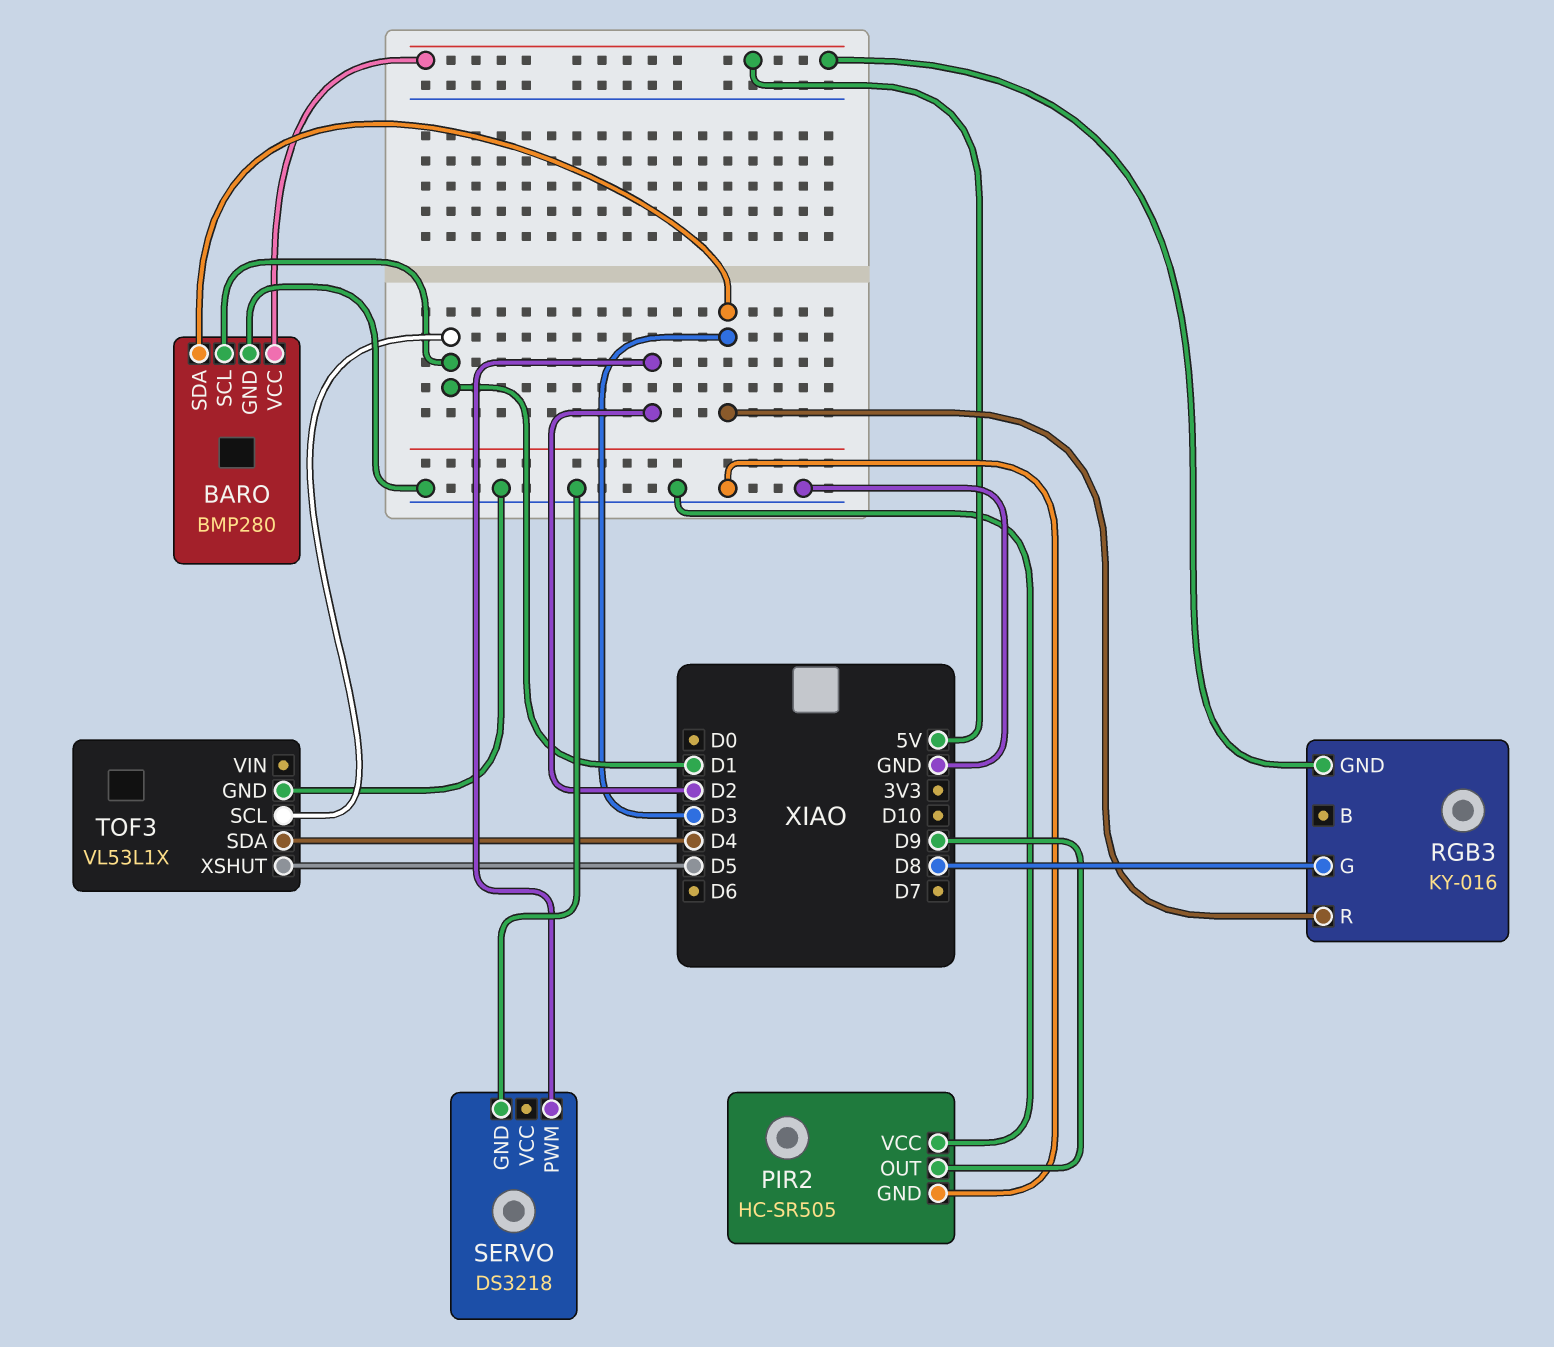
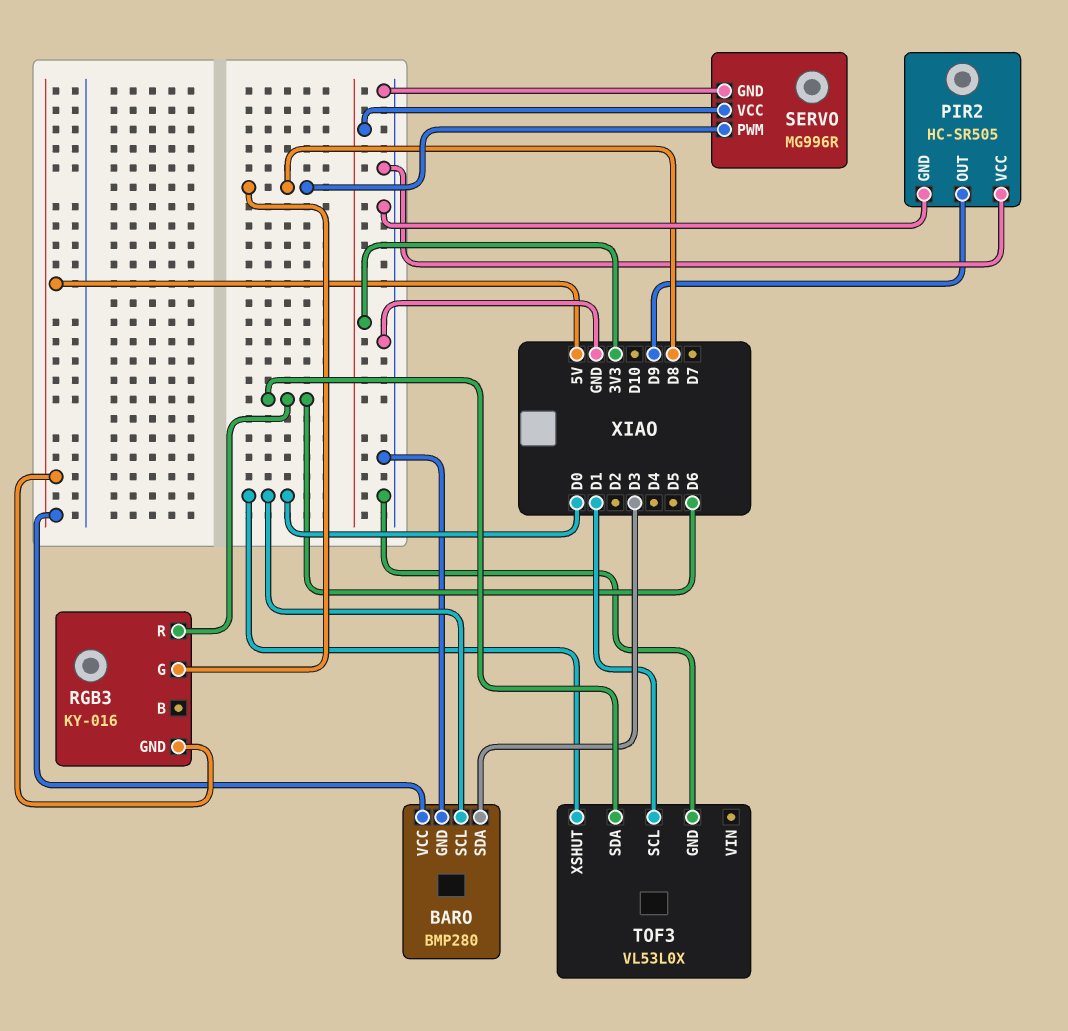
BARO pin SCL: D1 -> D0
RGB3 pin R: D3 -> D6
SERVO: DS3218 -> MG996R
SERVO pin PWM: D2 -> D8
SERVO pin VCC: none -> 3V3
TOF3: VL53L1X -> VL53L0X
TOF3 pin SDA: D4 -> D6
TOF3 pin XSHUT: D5 -> D0

